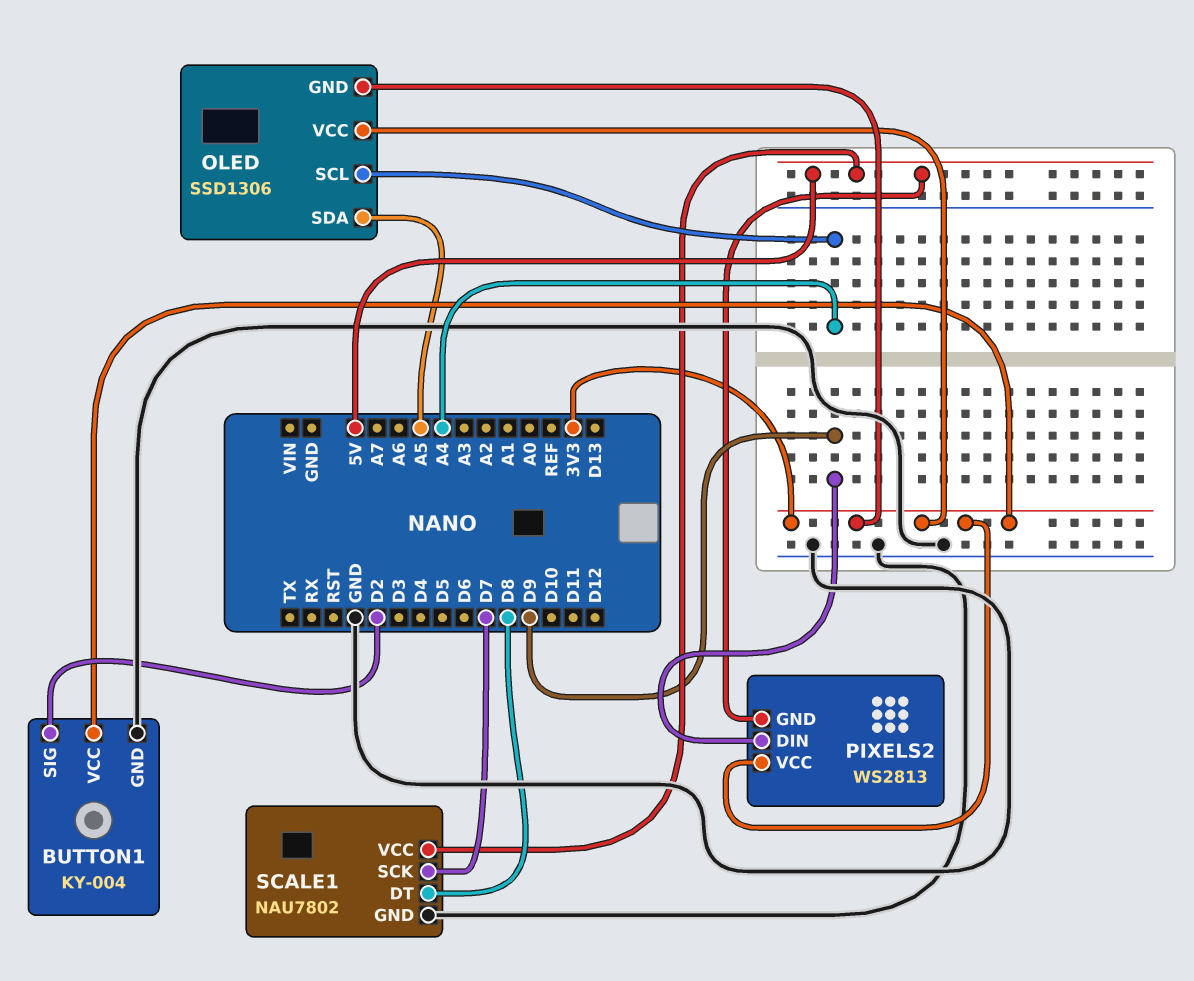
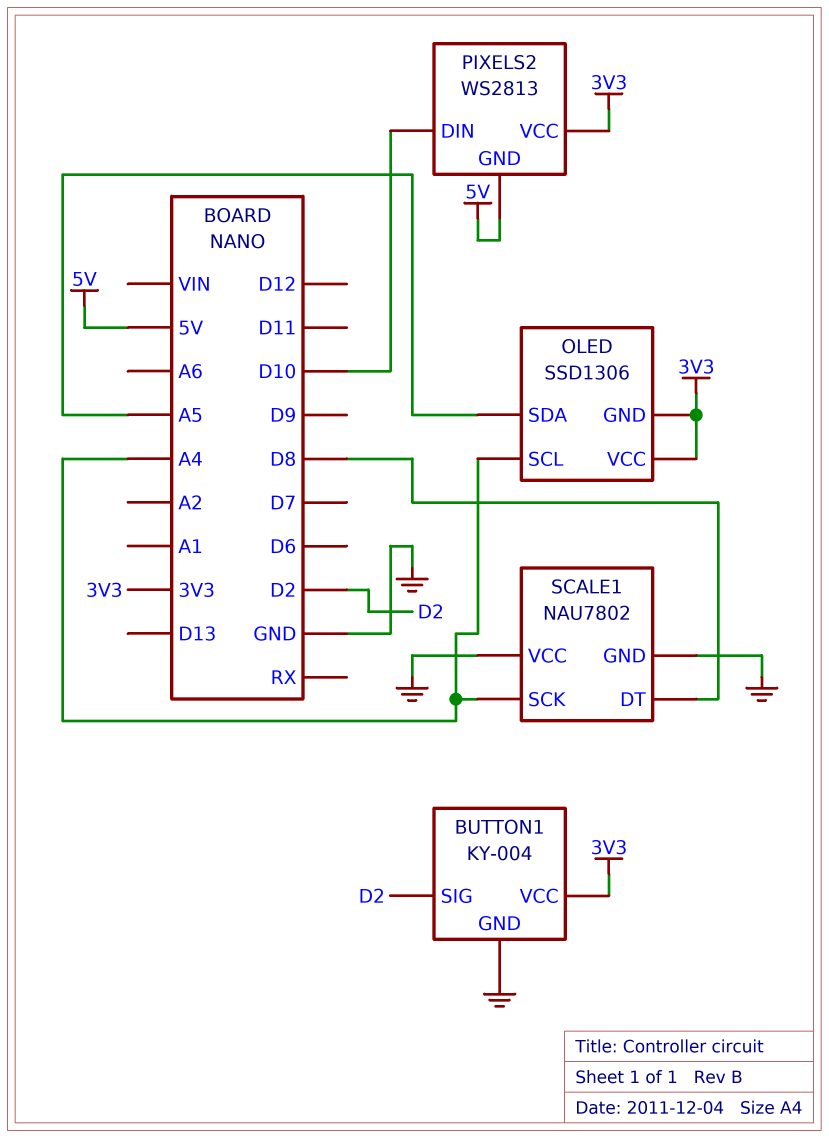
PIXELS2 pin DIN: D9 -> D10
SCALE1 pin SCK: D7 -> A4
SCALE1 pin VCC: 5V -> GND

